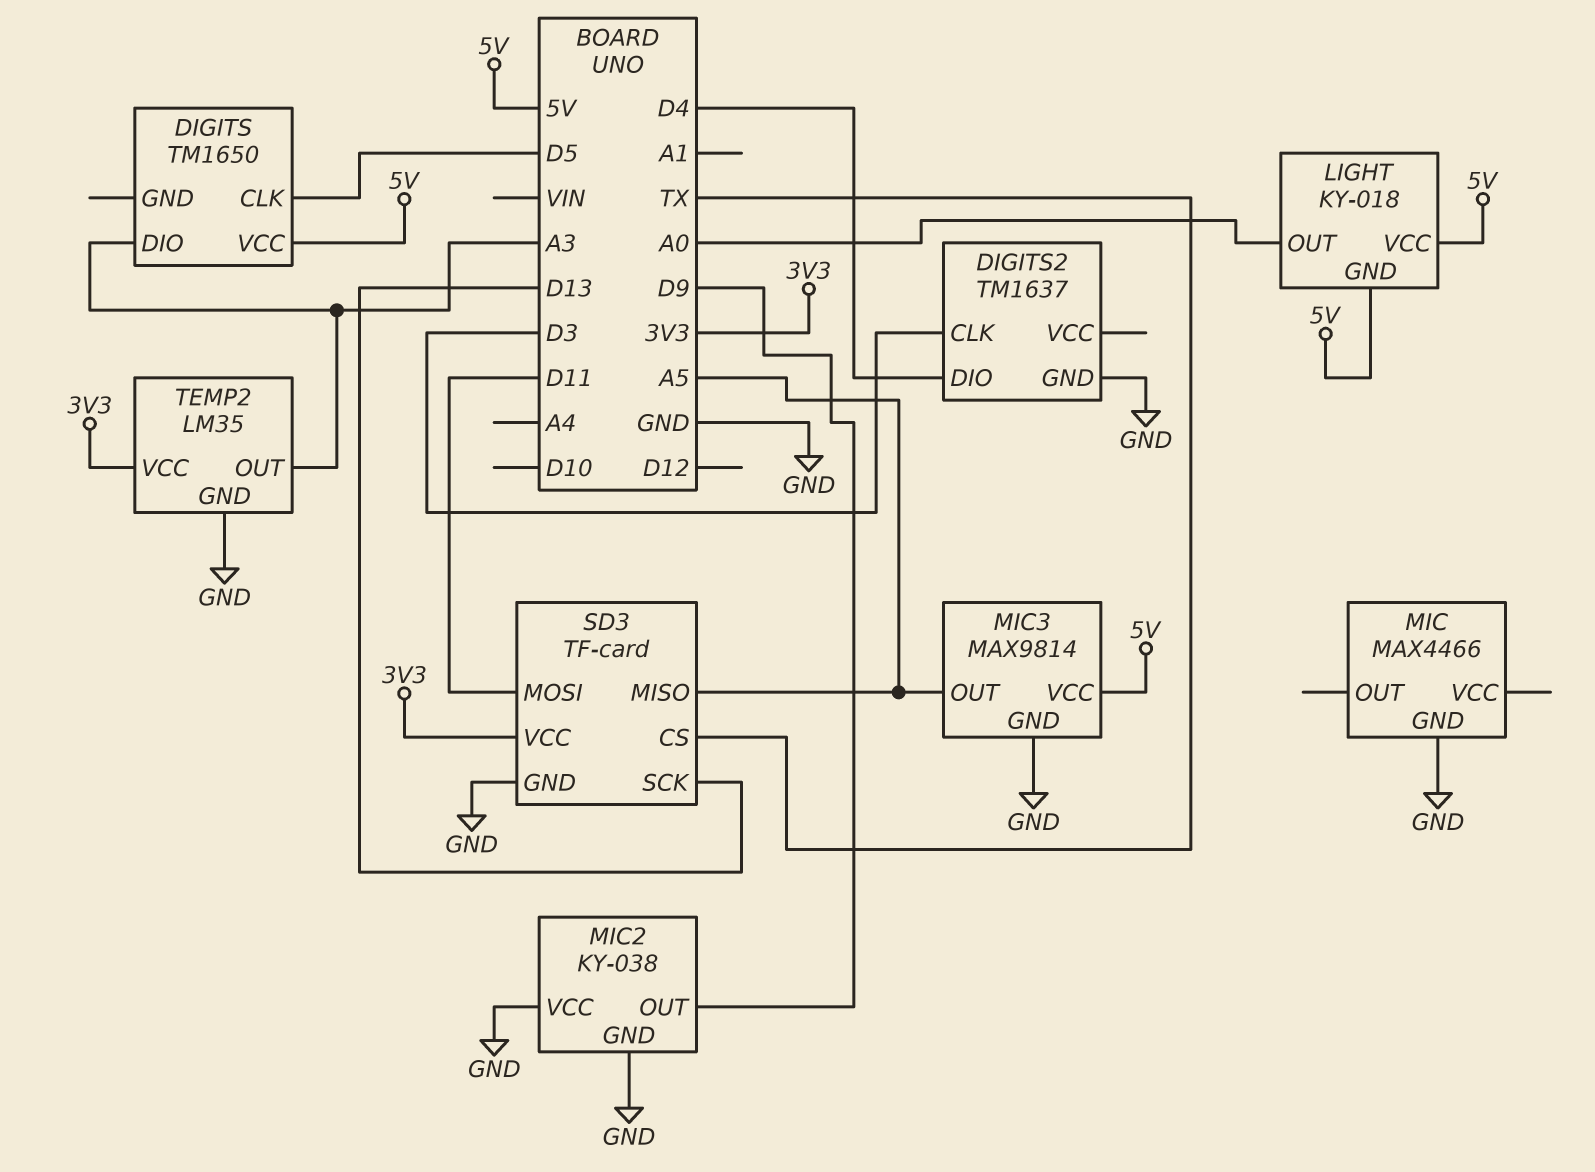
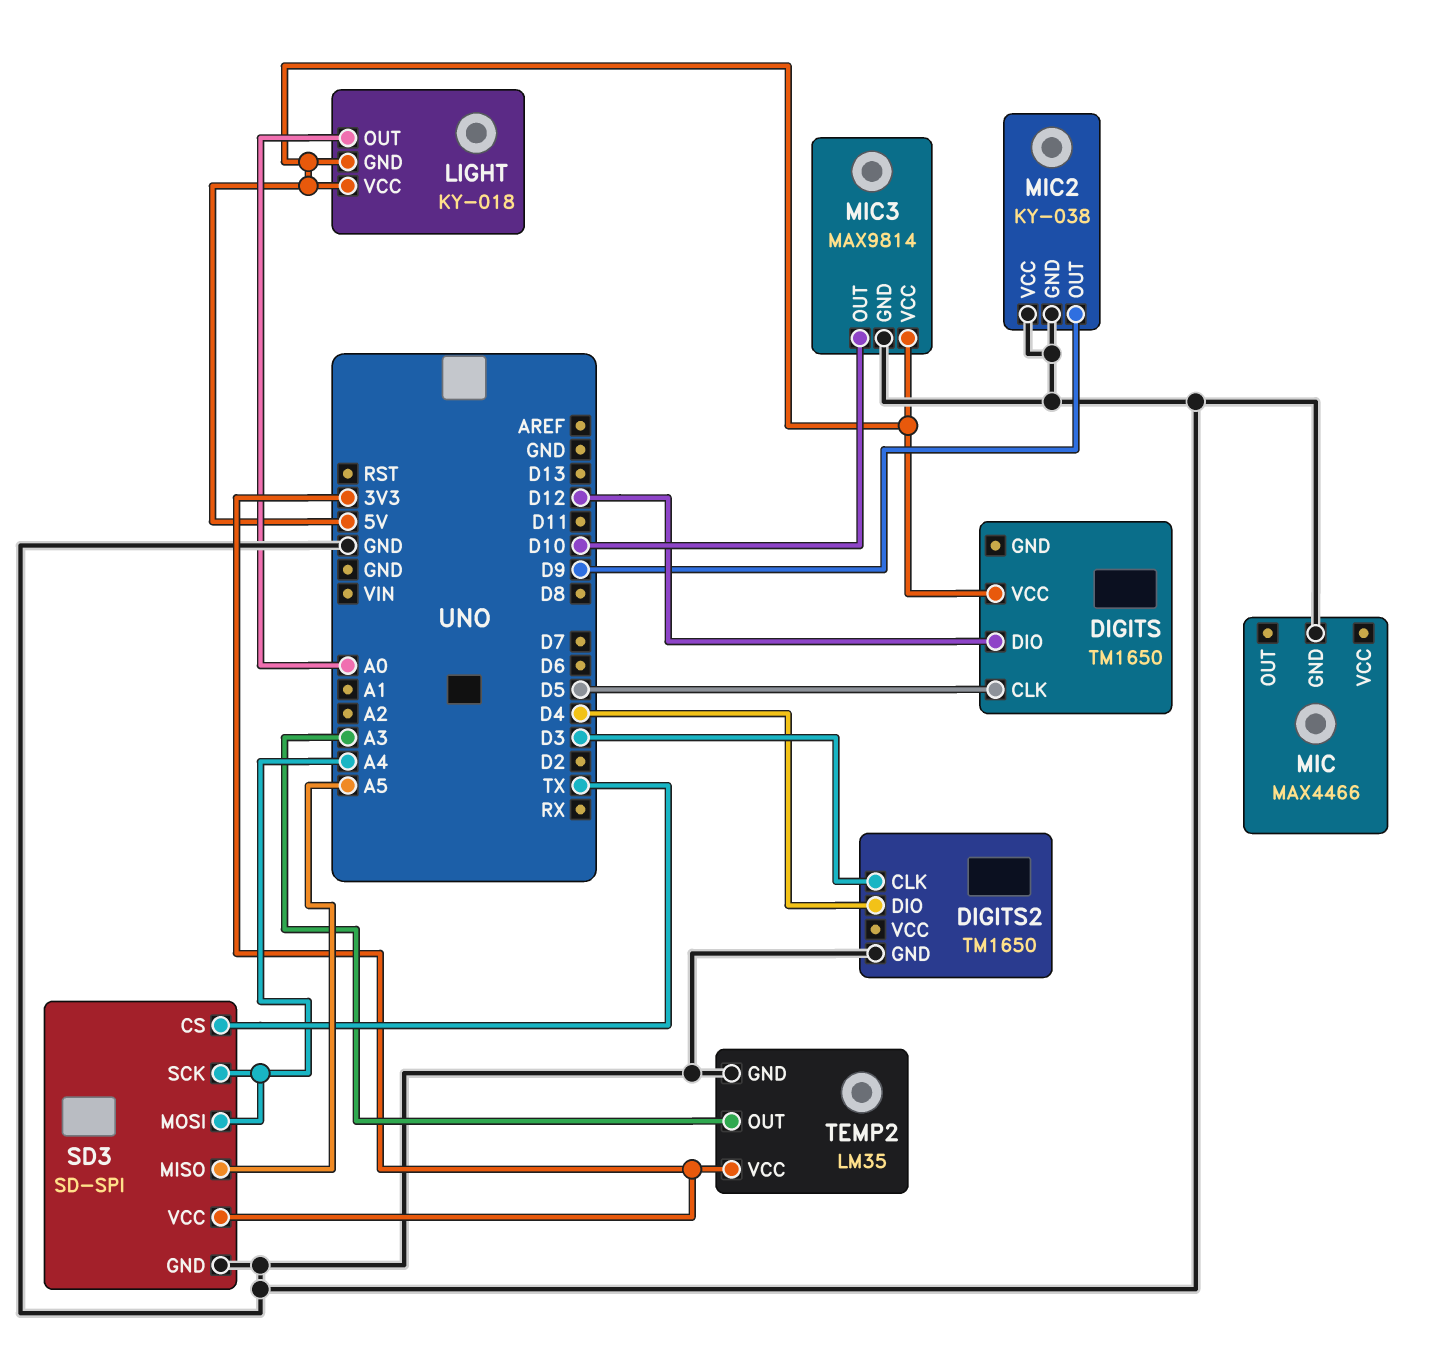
DIGITS pin DIO: A3 -> D12
DIGITS2: TM1637 -> TM1650
MIC3 pin OUT: A5 -> D10
SD3: TF-card -> SD-SPI
SD3 pin MOSI: D11 -> A4
SD3 pin SCK: D13 -> A4

